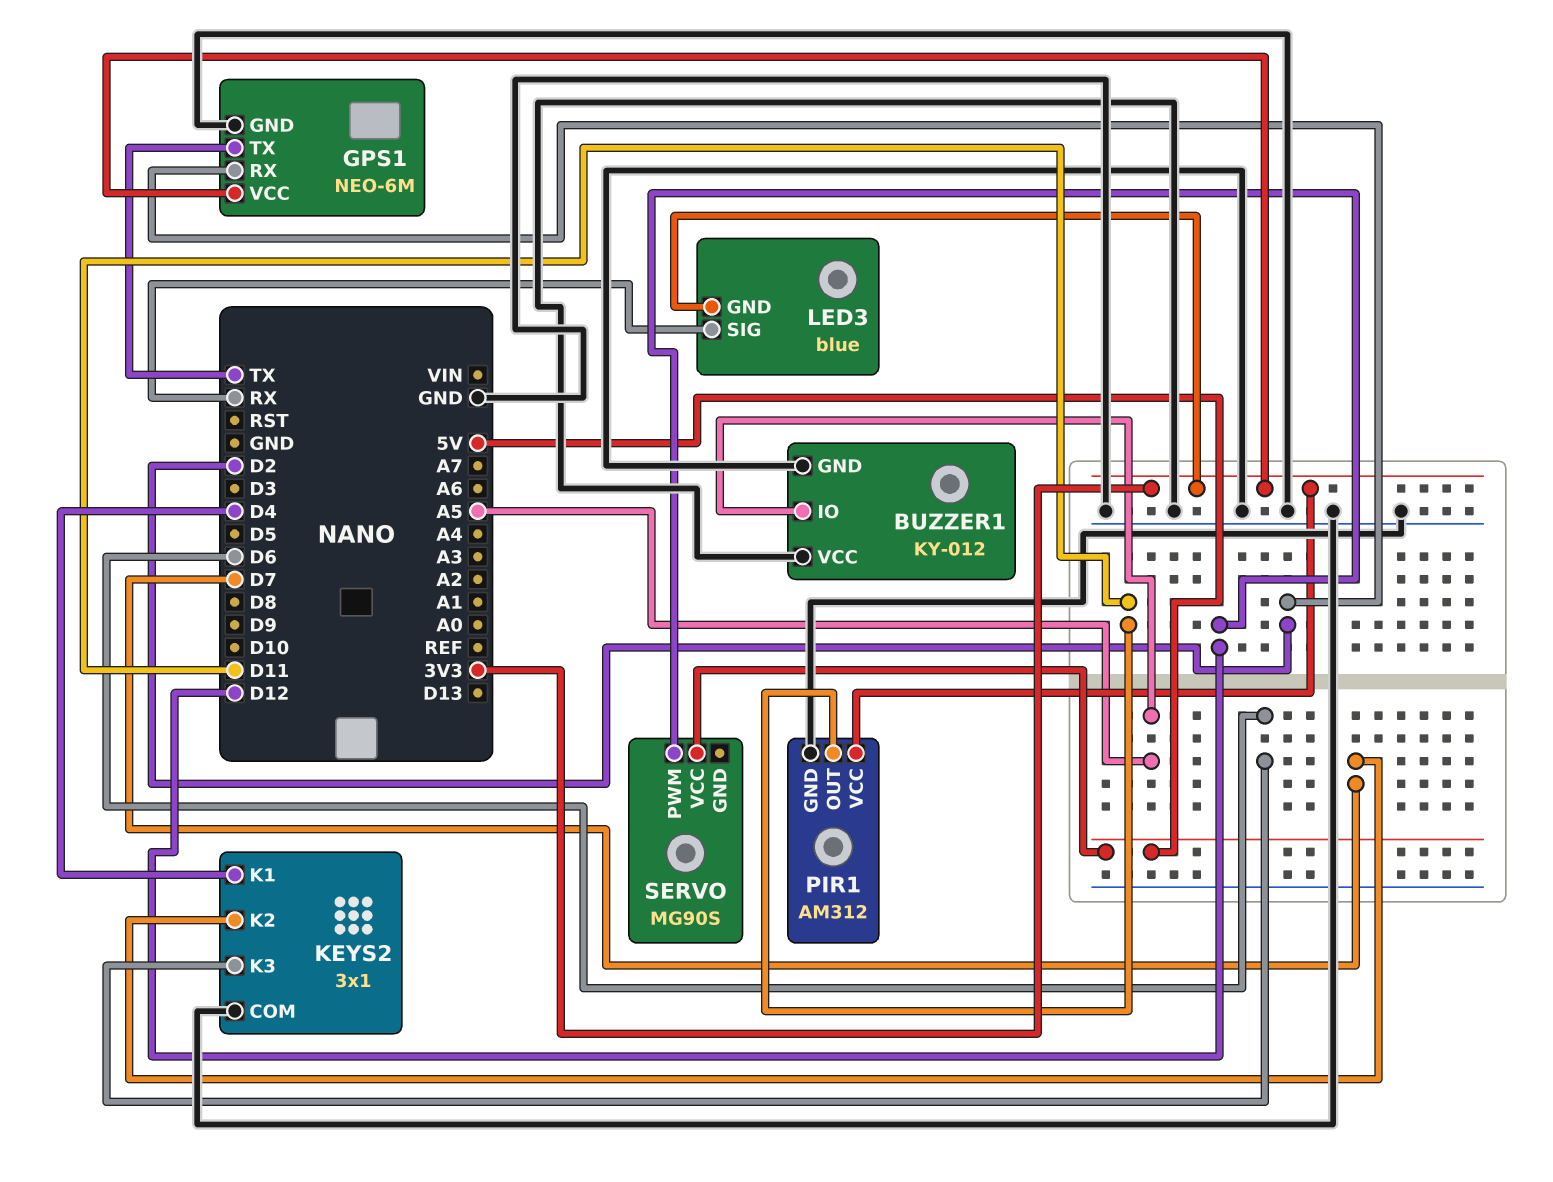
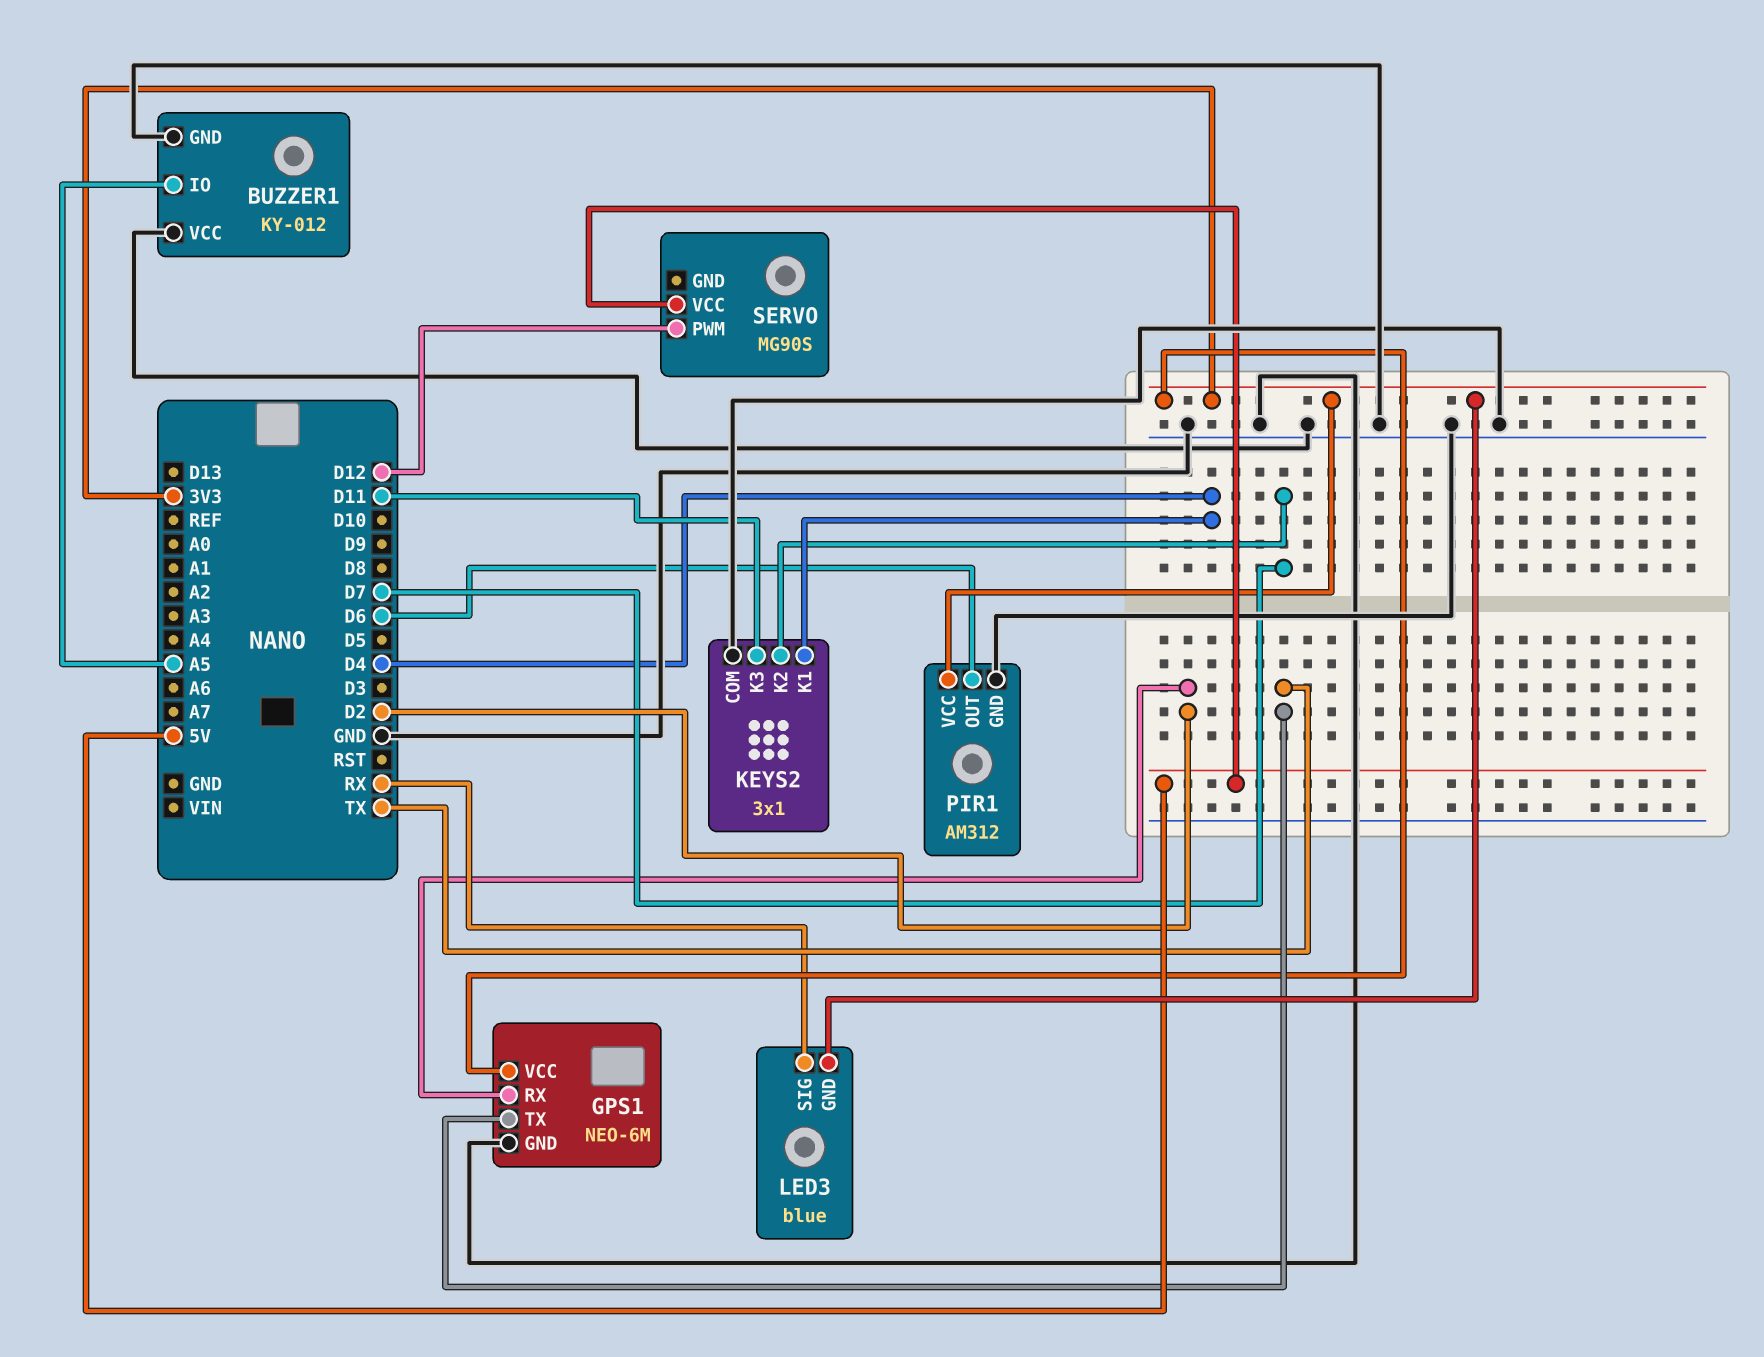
KEYS2 pin K3: D6 -> D11
PIR1 pin OUT: D11 -> D6

